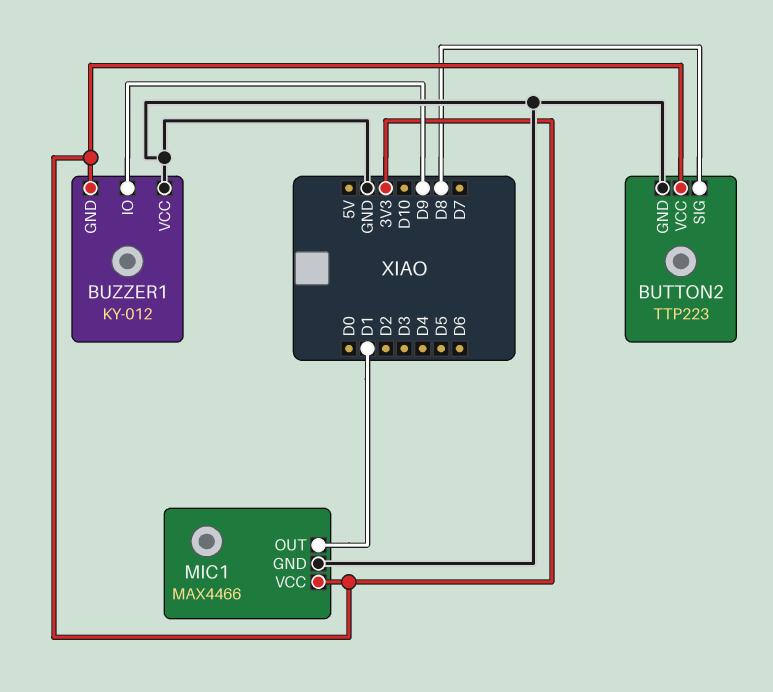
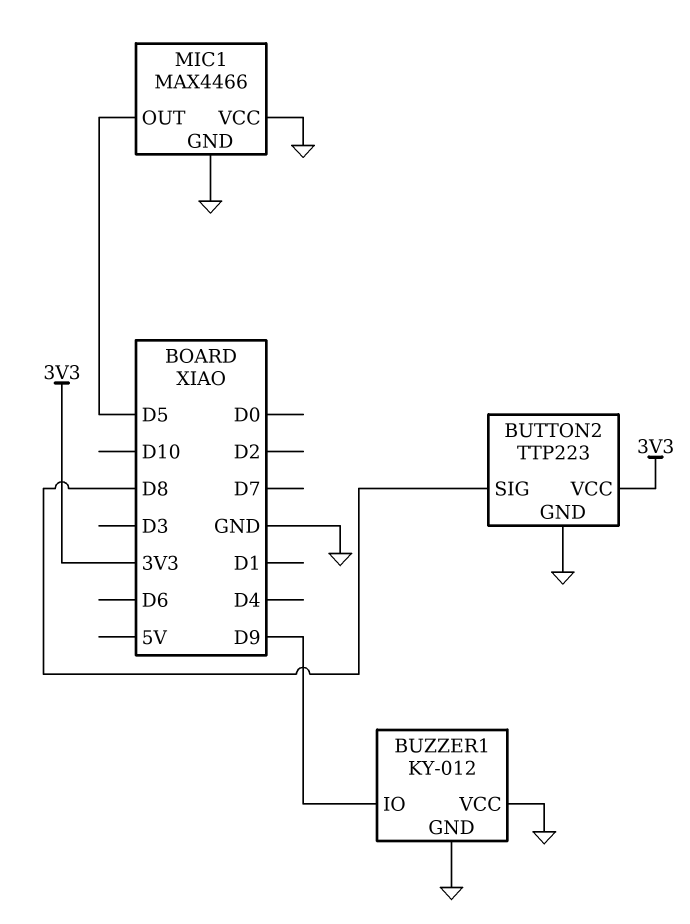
BUZZER1 pin GND: 3V3 -> GND
MIC1 pin OUT: D1 -> D5
MIC1 pin VCC: 3V3 -> GND

